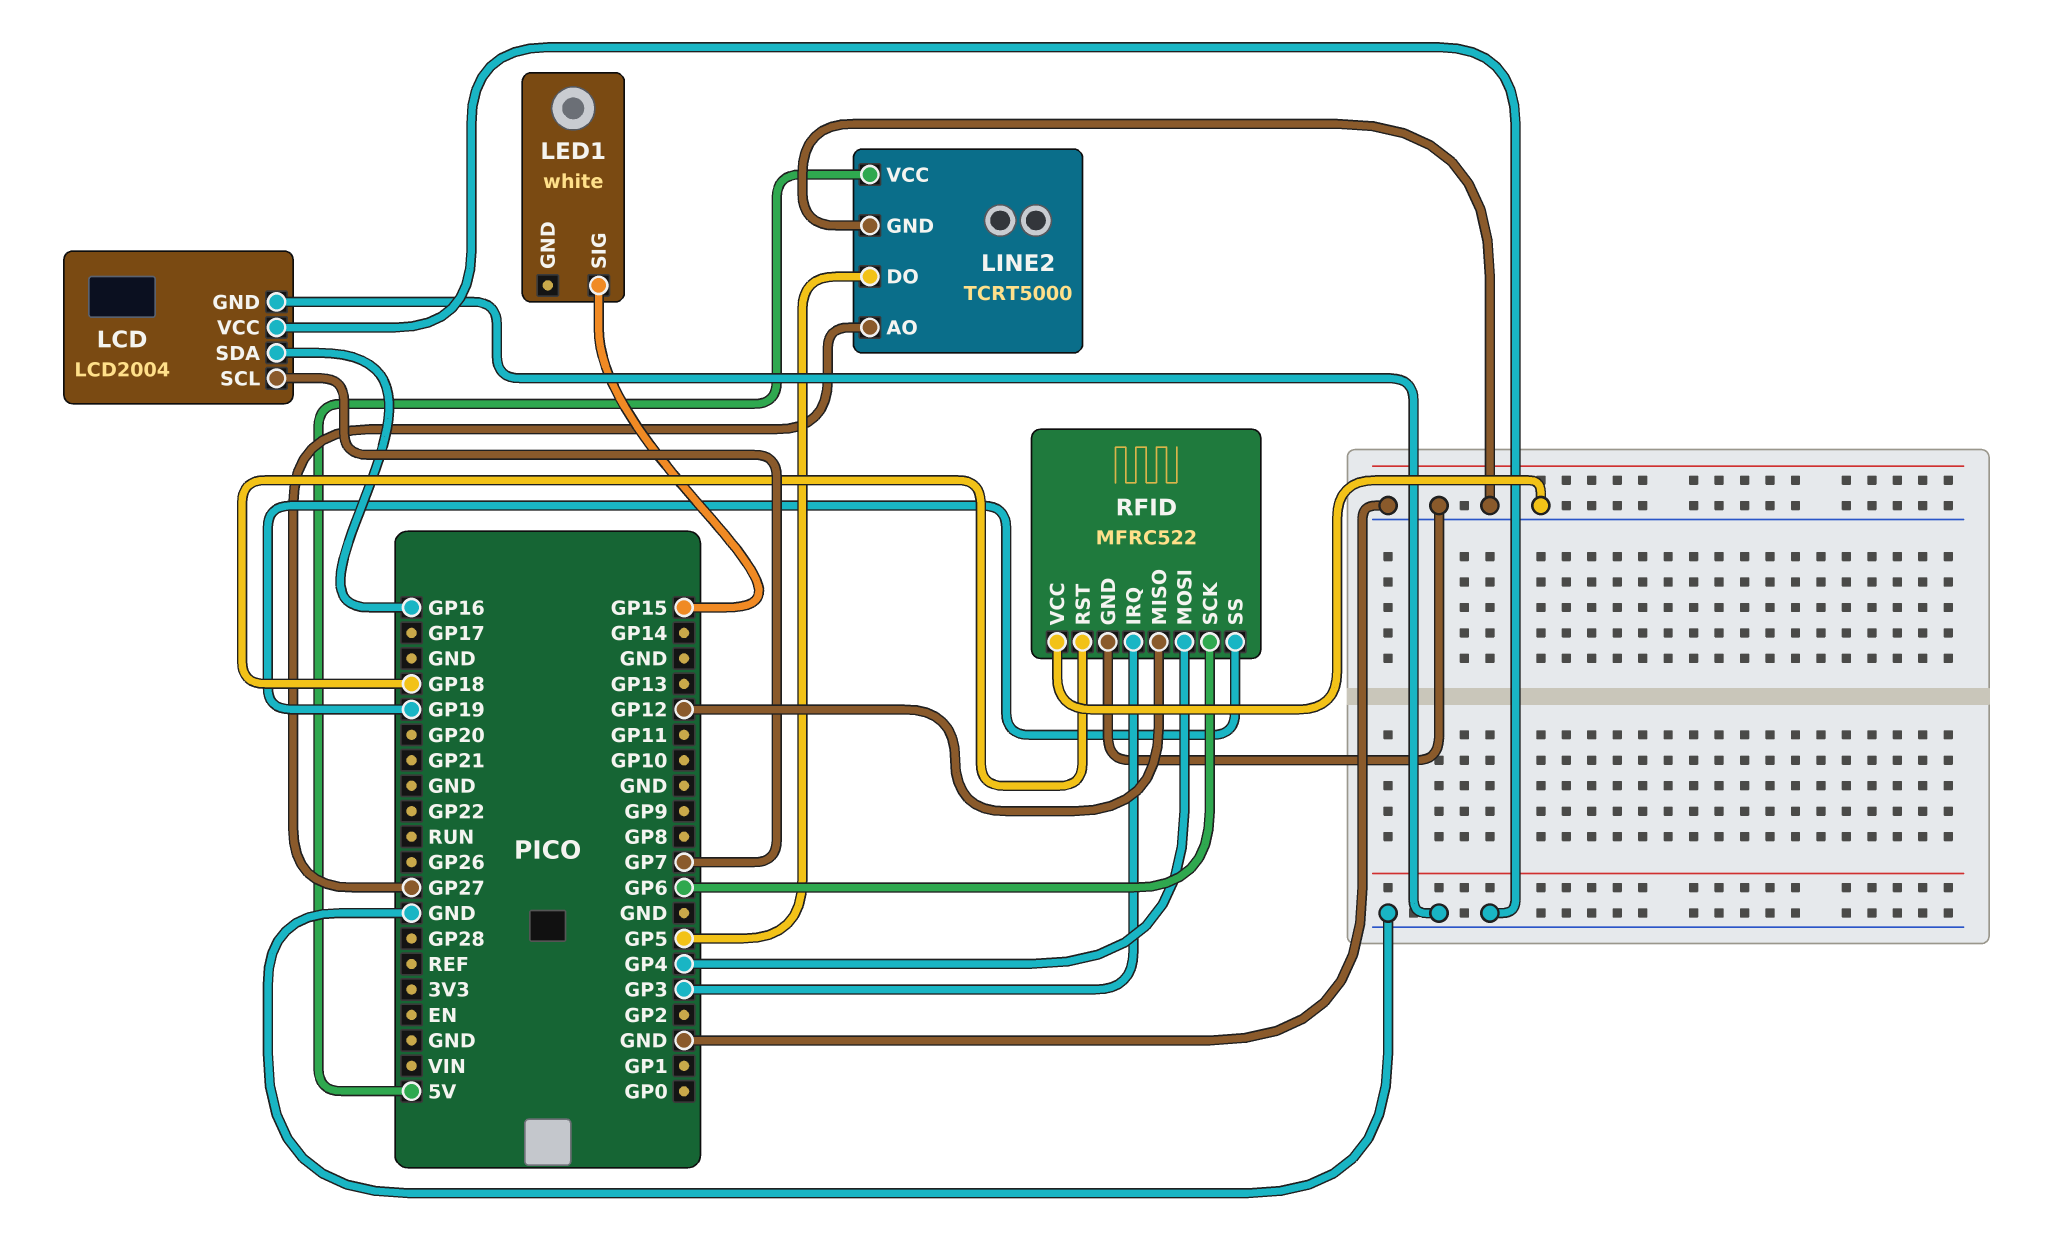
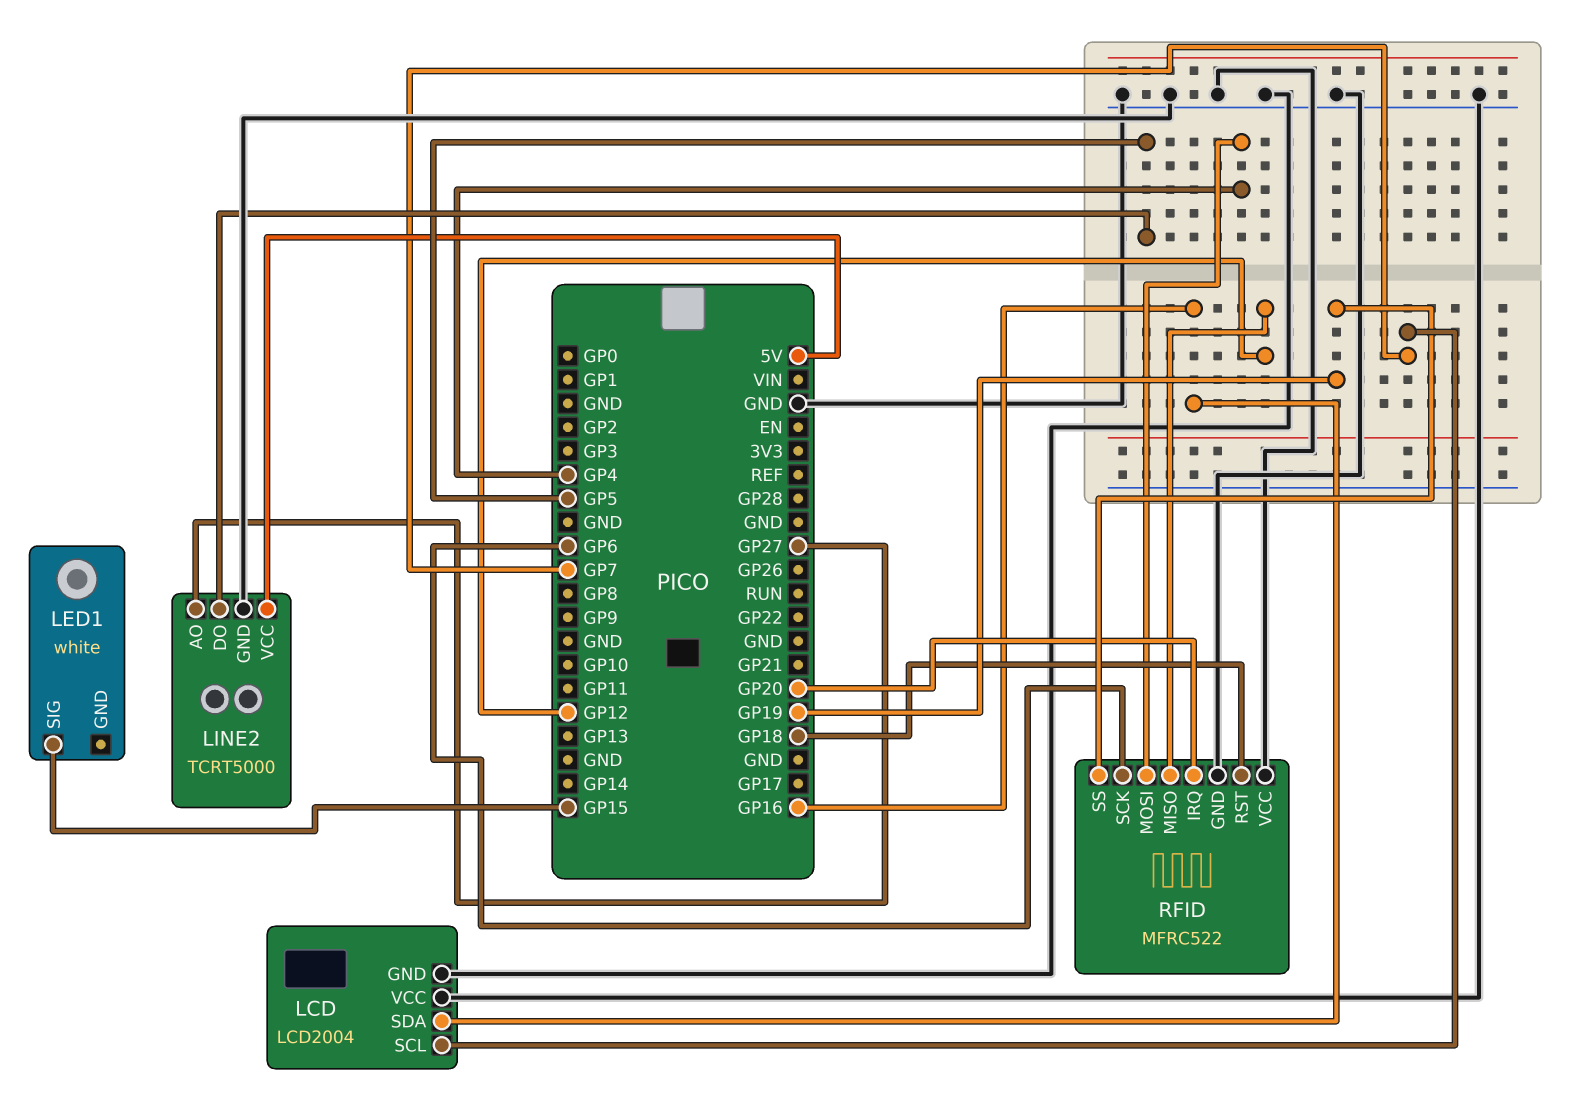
RFID pin IRQ: GP3 -> GP20

